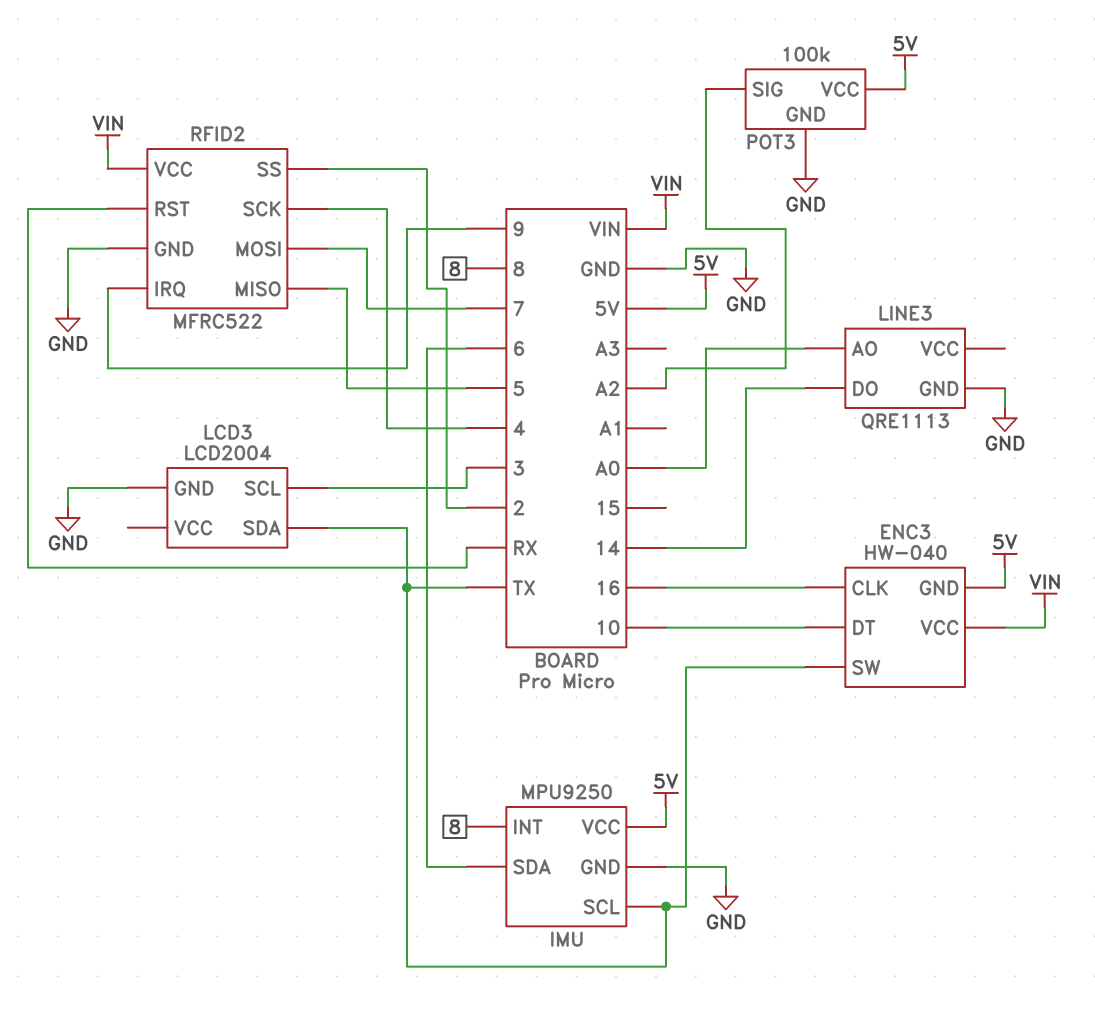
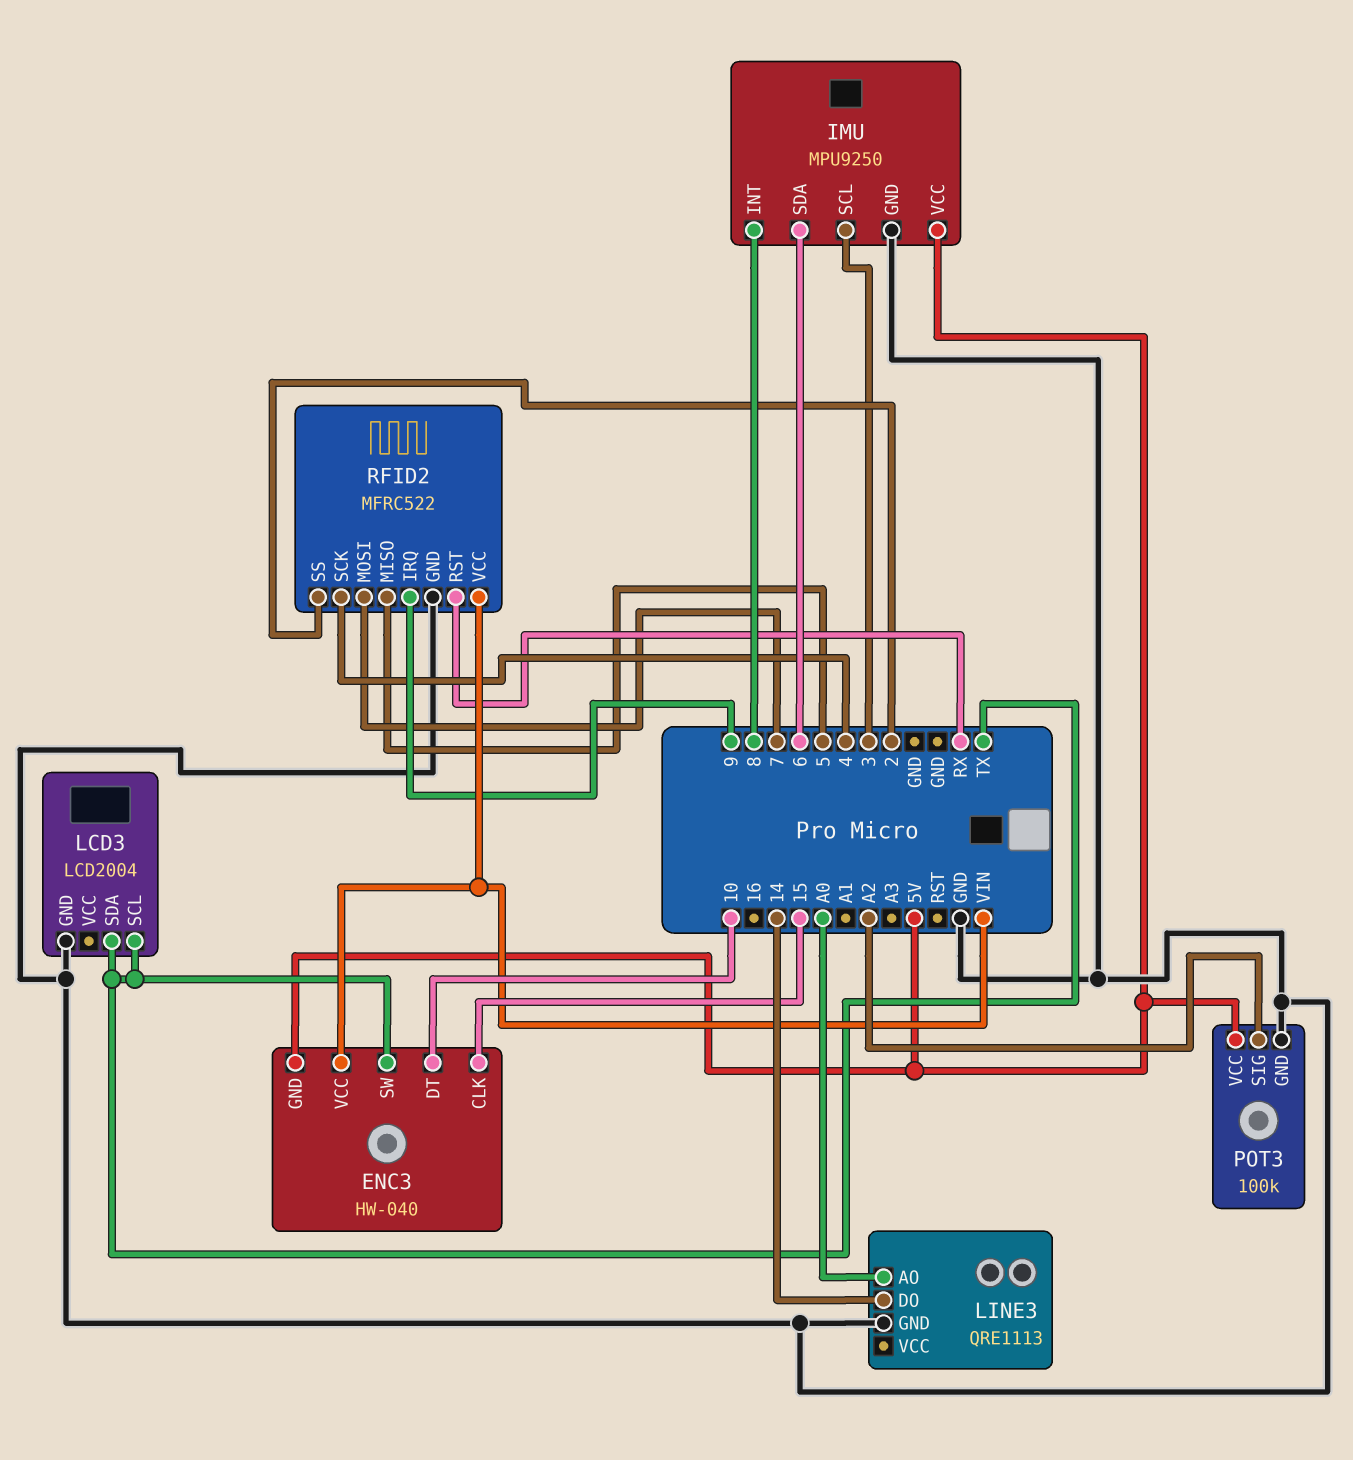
ENC3 pin CLK: 16 -> 15
IMU pin SCL: TX -> 3
LCD3 pin SCL: 3 -> TX

